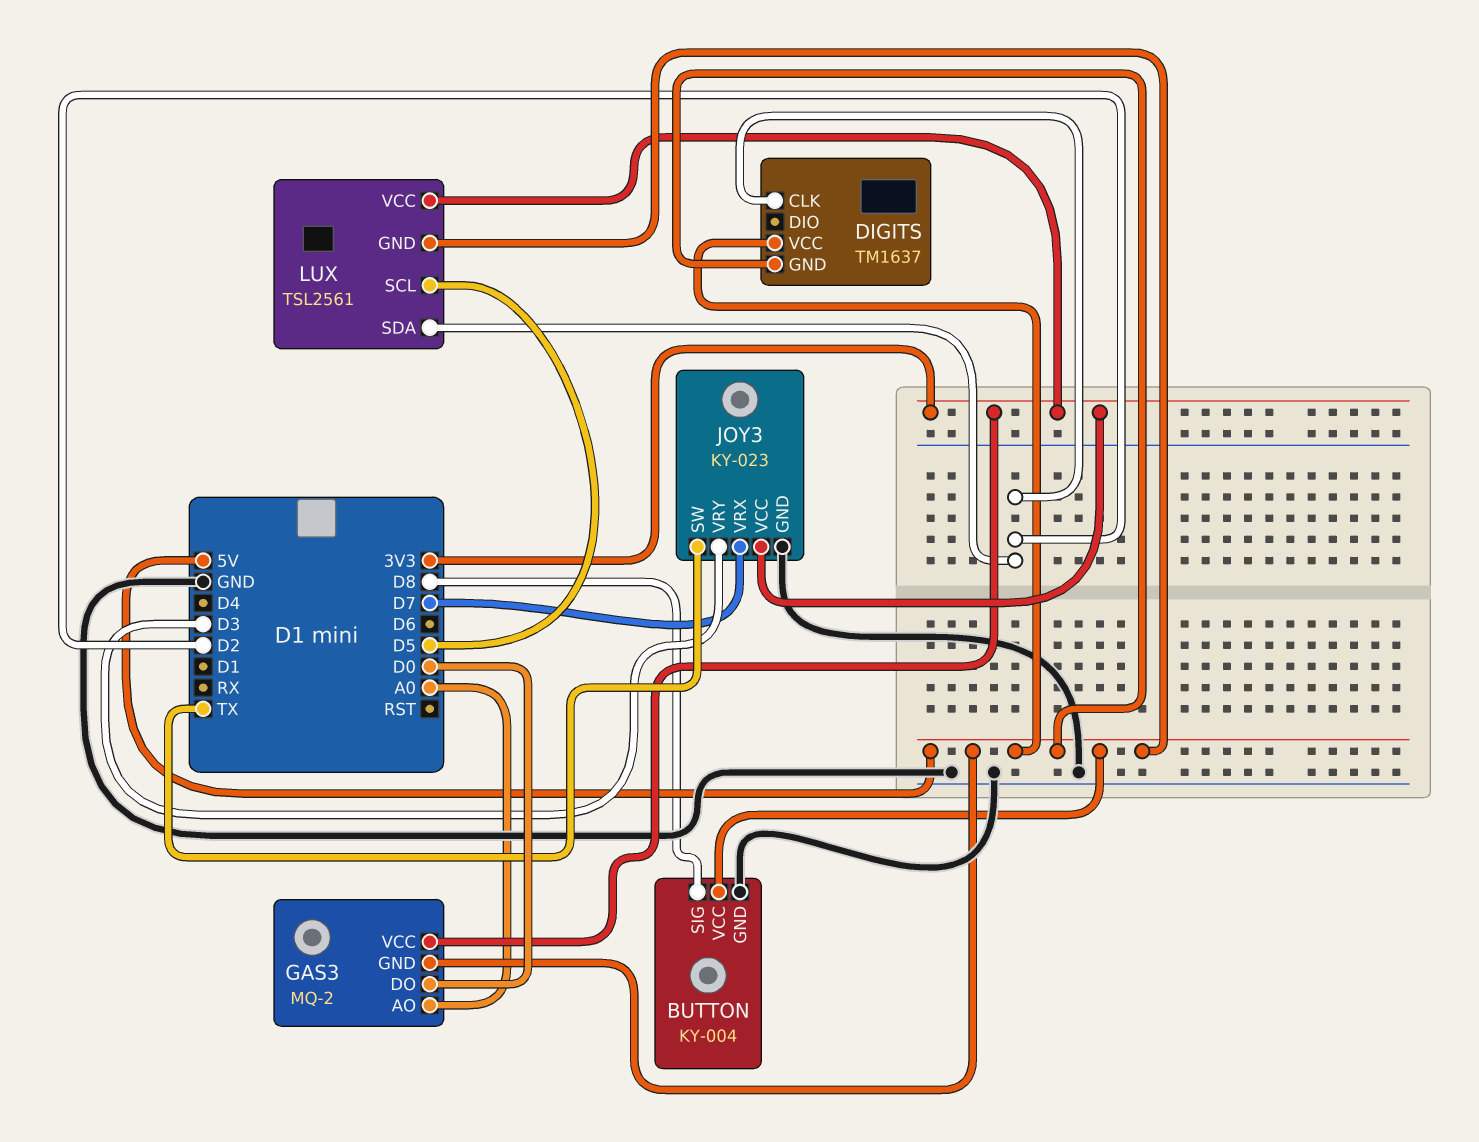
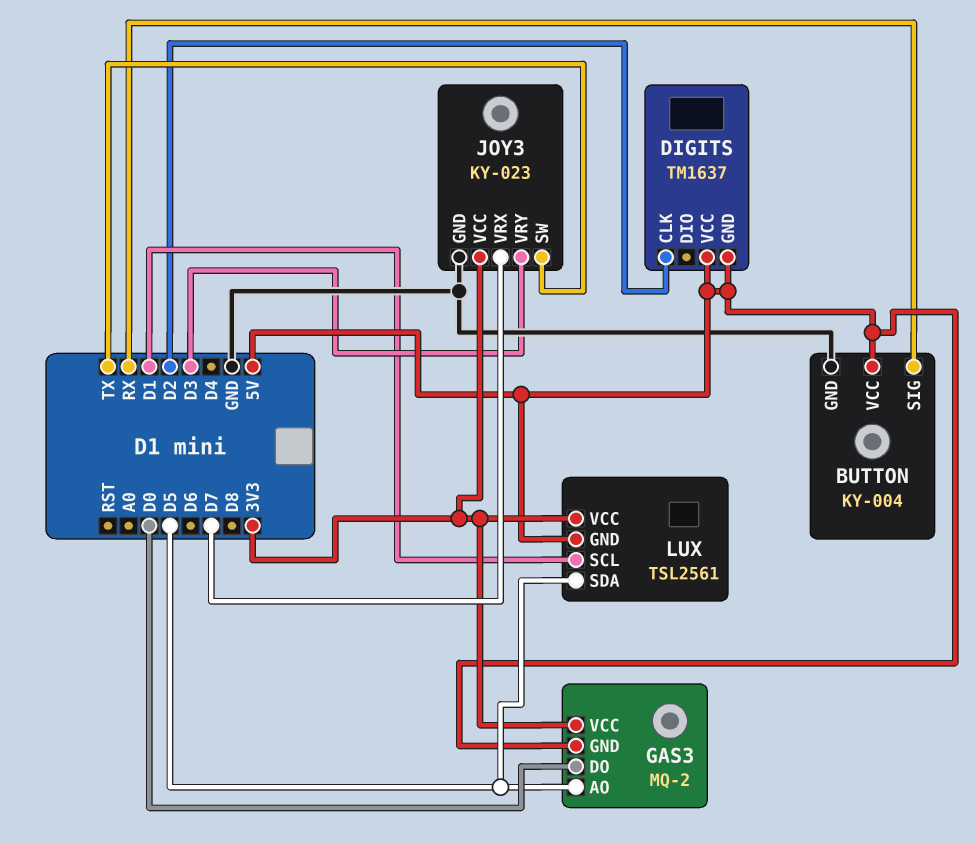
BUTTON pin SIG: D8 -> RX
GAS3 pin AO: A0 -> D5
LUX pin SCL: D5 -> D1
LUX pin SDA: D2 -> D5

